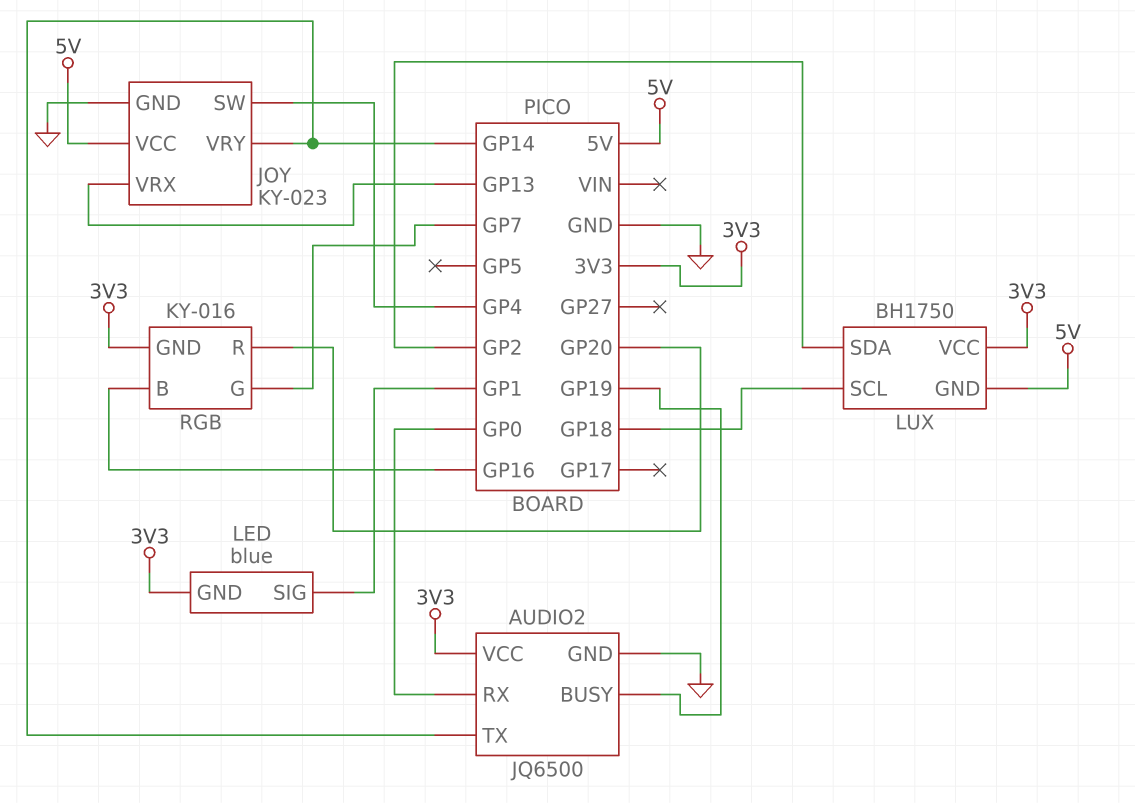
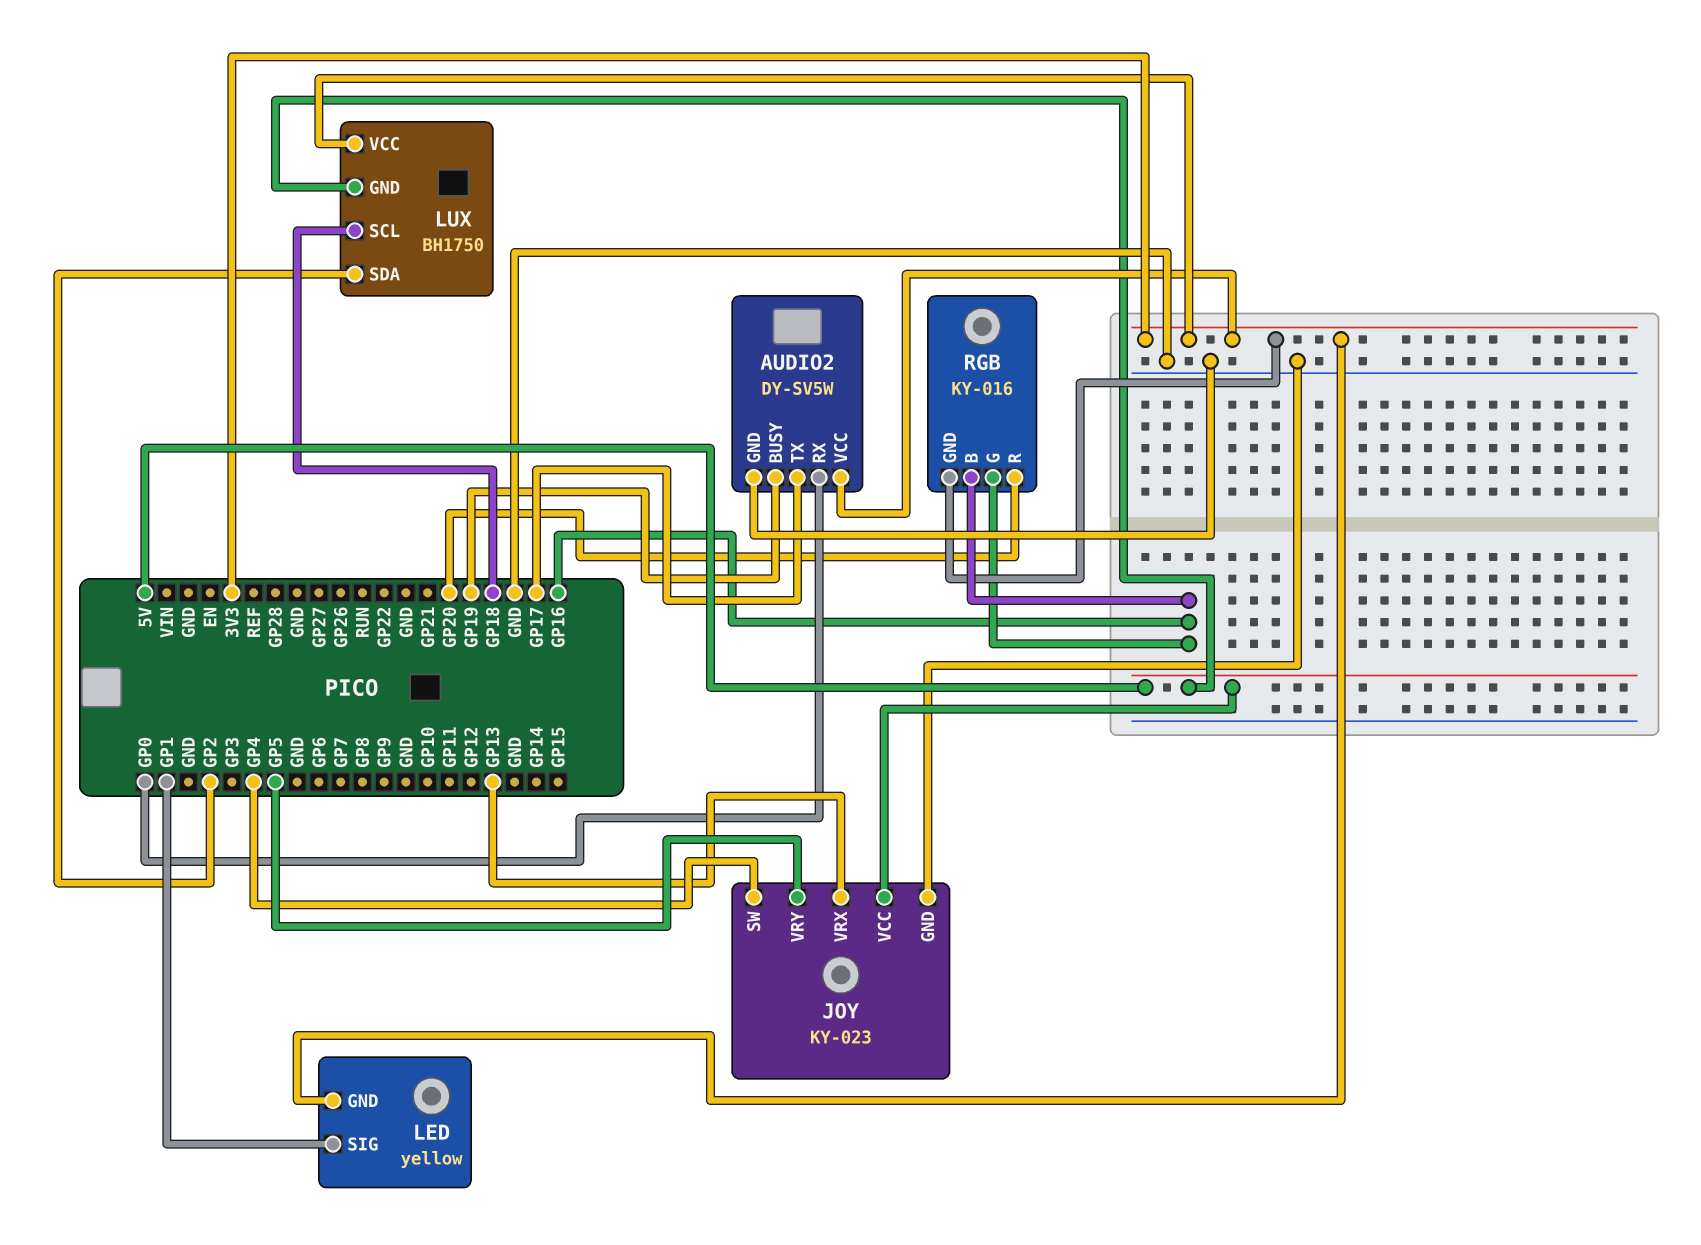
AUDIO2: JQ6500 -> DY-SV5W
AUDIO2 pin TX: GP14 -> GP17
JOY pin VRY: GP14 -> GP5
LED: blue -> yellow
RGB pin G: GP7 -> GP16

